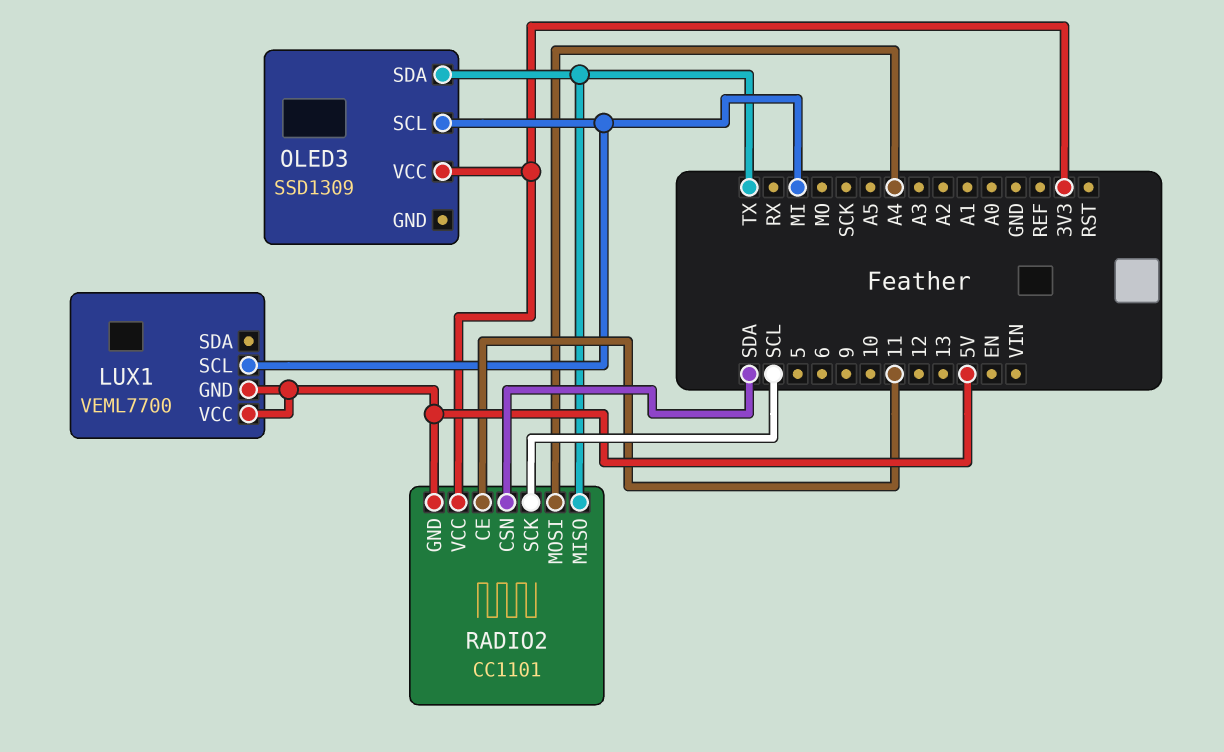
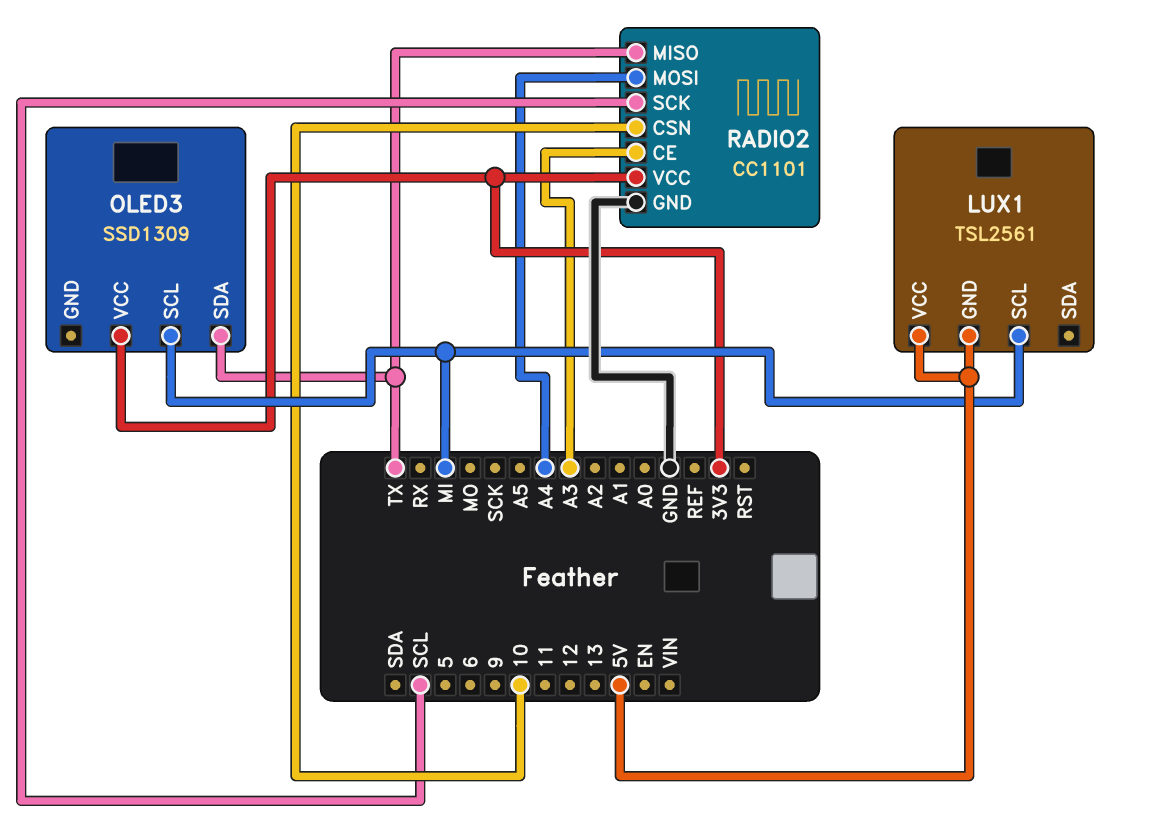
LUX1: VEML7700 -> TSL2561
RADIO2 pin CE: 11 -> A3
RADIO2 pin CSN: SDA -> 10
RADIO2 pin GND: 5V -> GND

